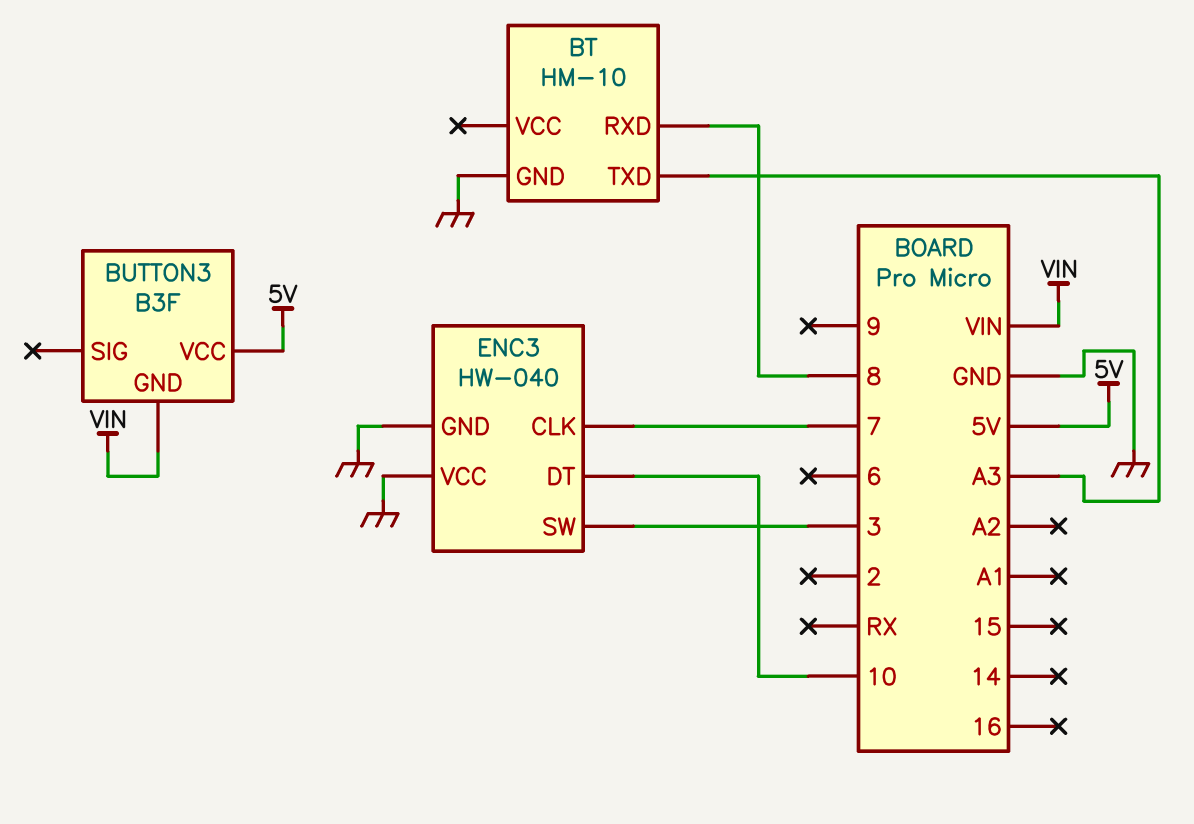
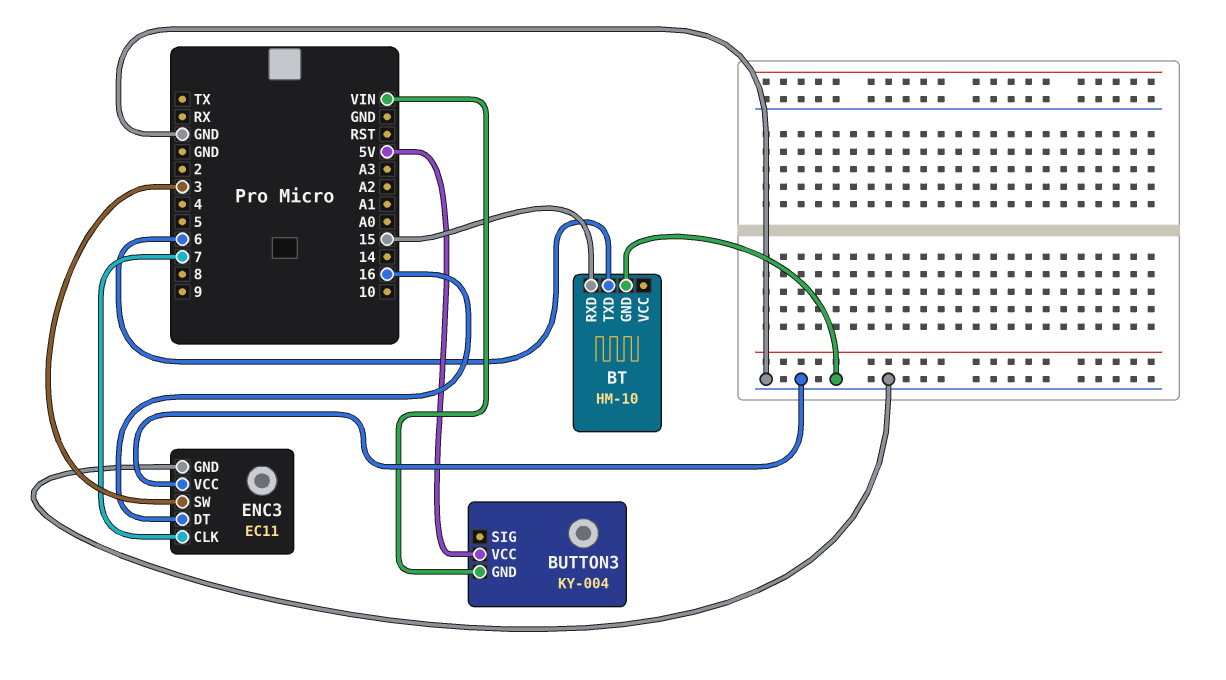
BT pin RXD: 8 -> 15
BT pin TXD: A3 -> 6
BUTTON3: B3F -> KY-004
ENC3: HW-040 -> EC11
ENC3 pin DT: 10 -> 16

